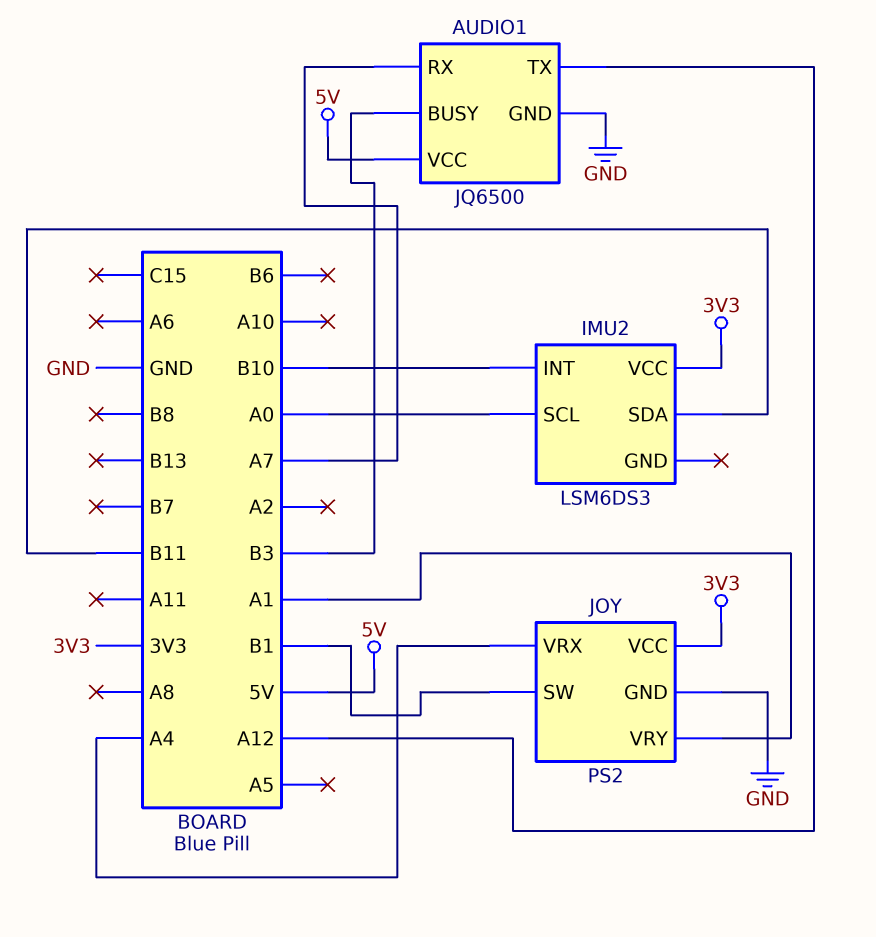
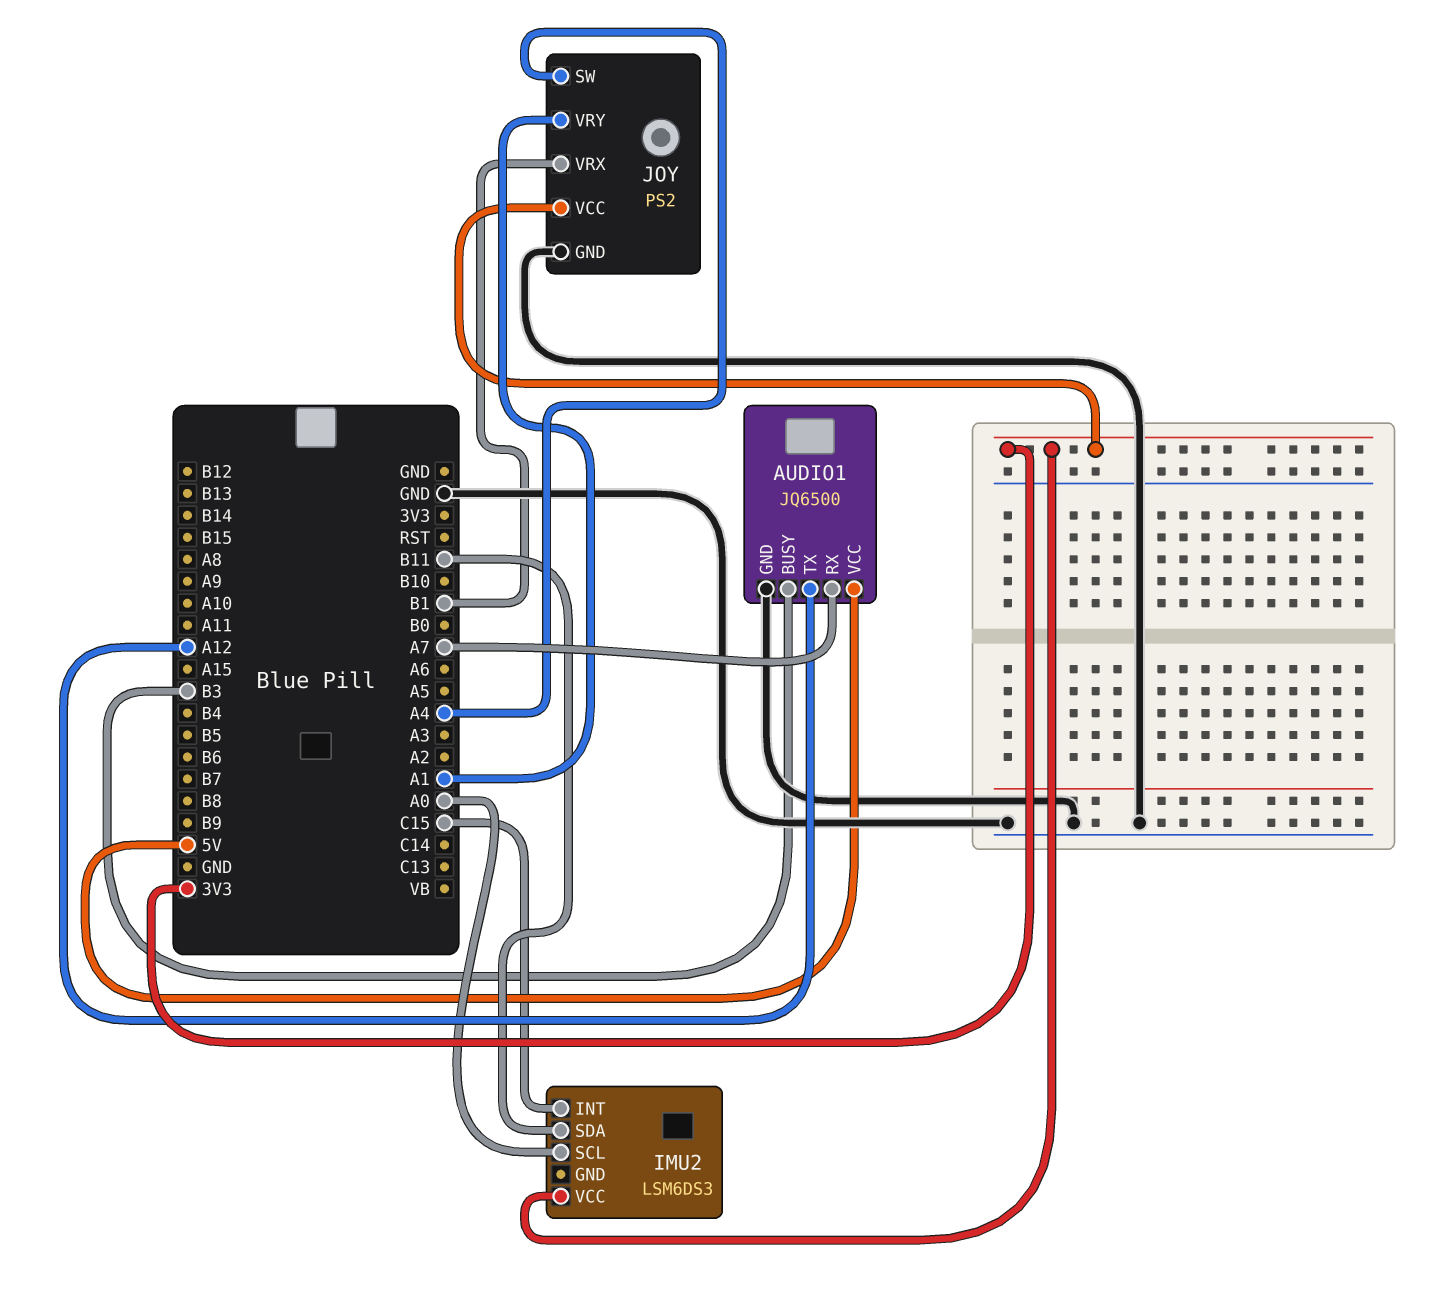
IMU2 pin INT: B10 -> C15
JOY pin SW: B1 -> A4
JOY pin VRX: A4 -> B1

